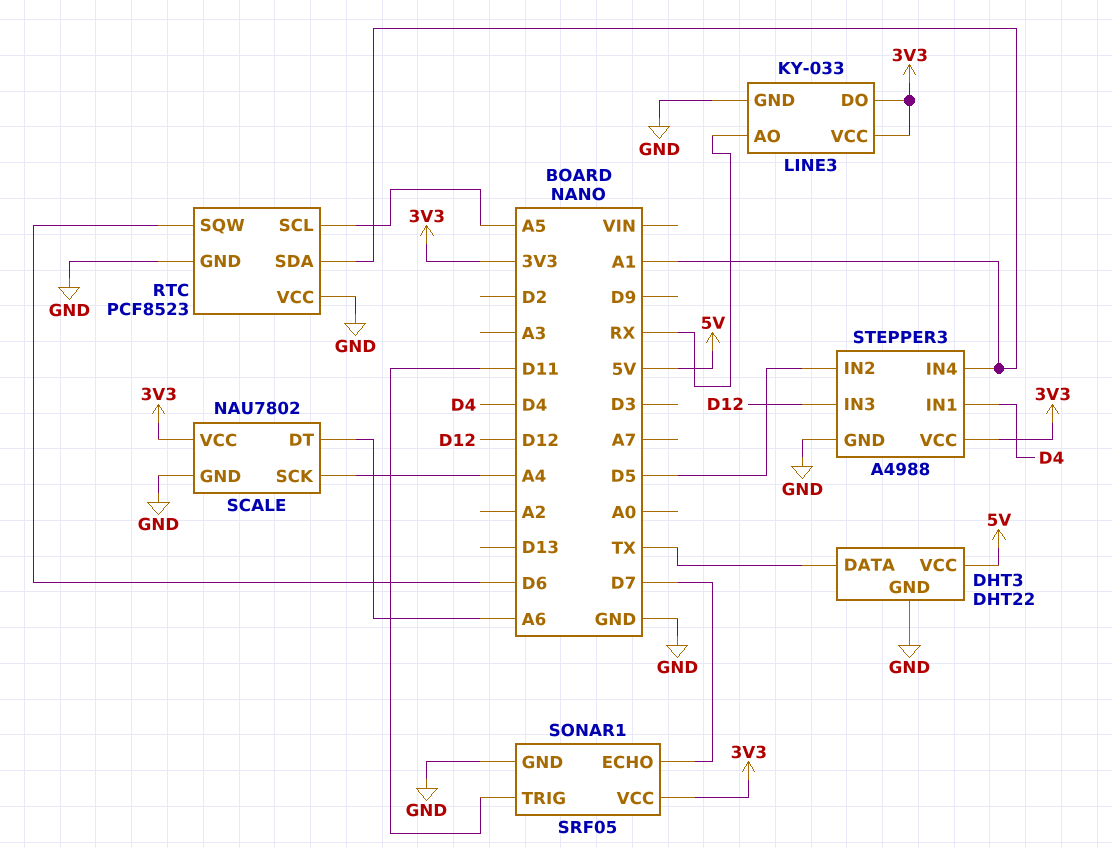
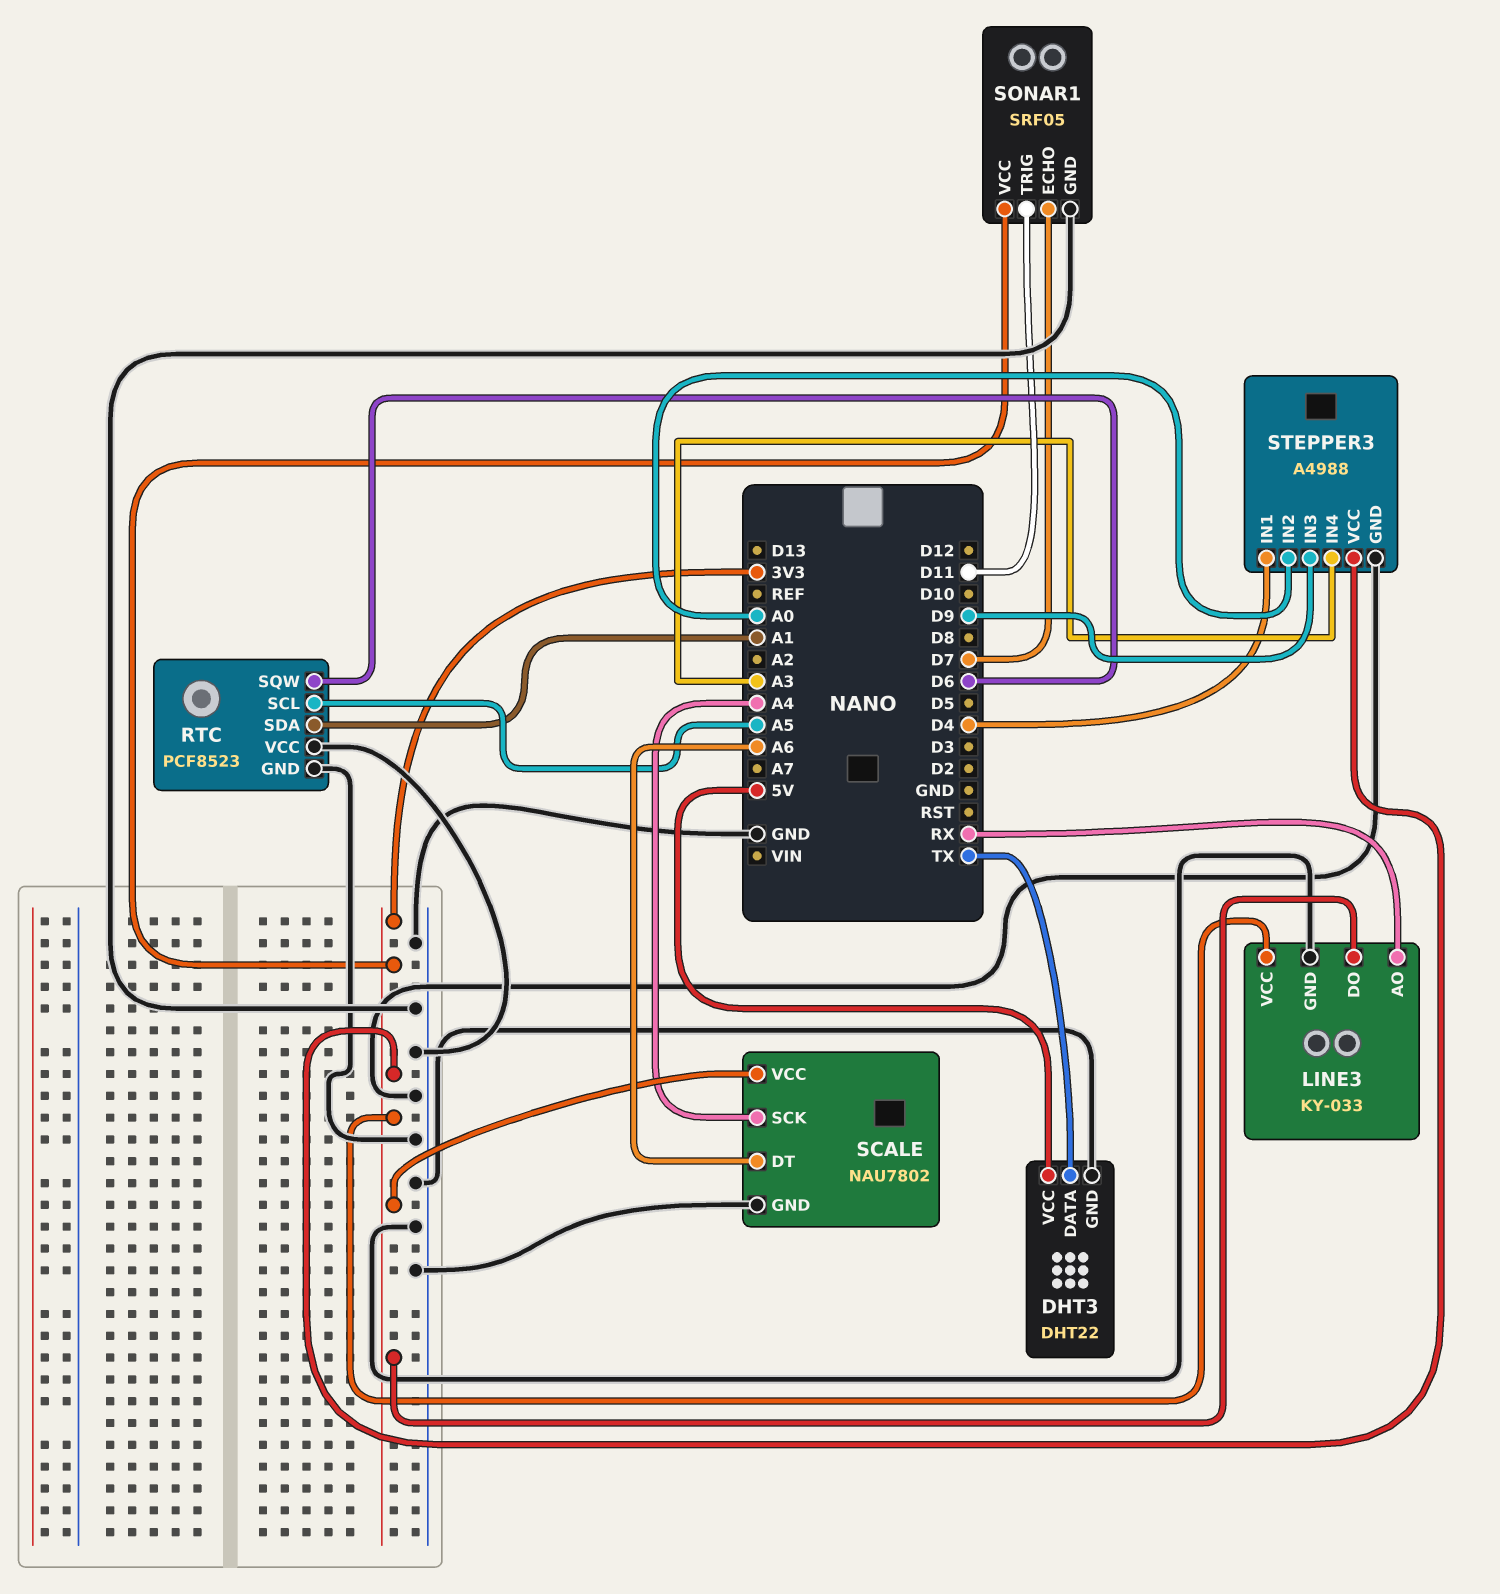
STEPPER3 pin IN2: D5 -> A0
STEPPER3 pin IN3: D12 -> D9
STEPPER3 pin IN4: A1 -> A3

